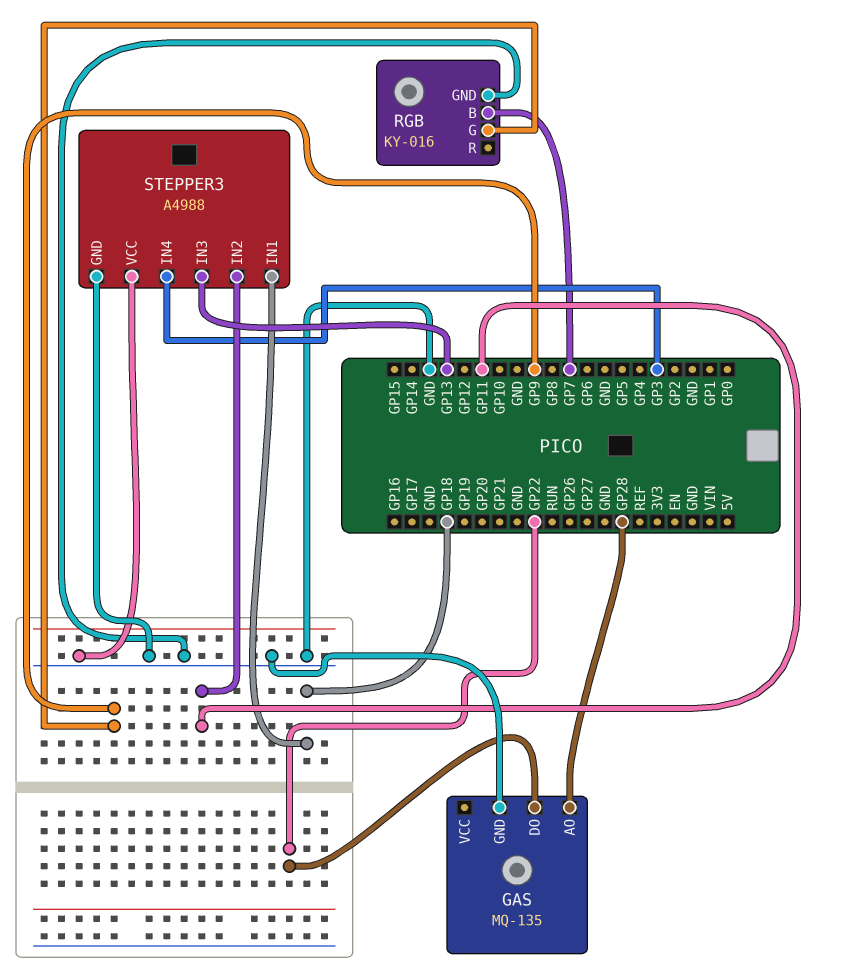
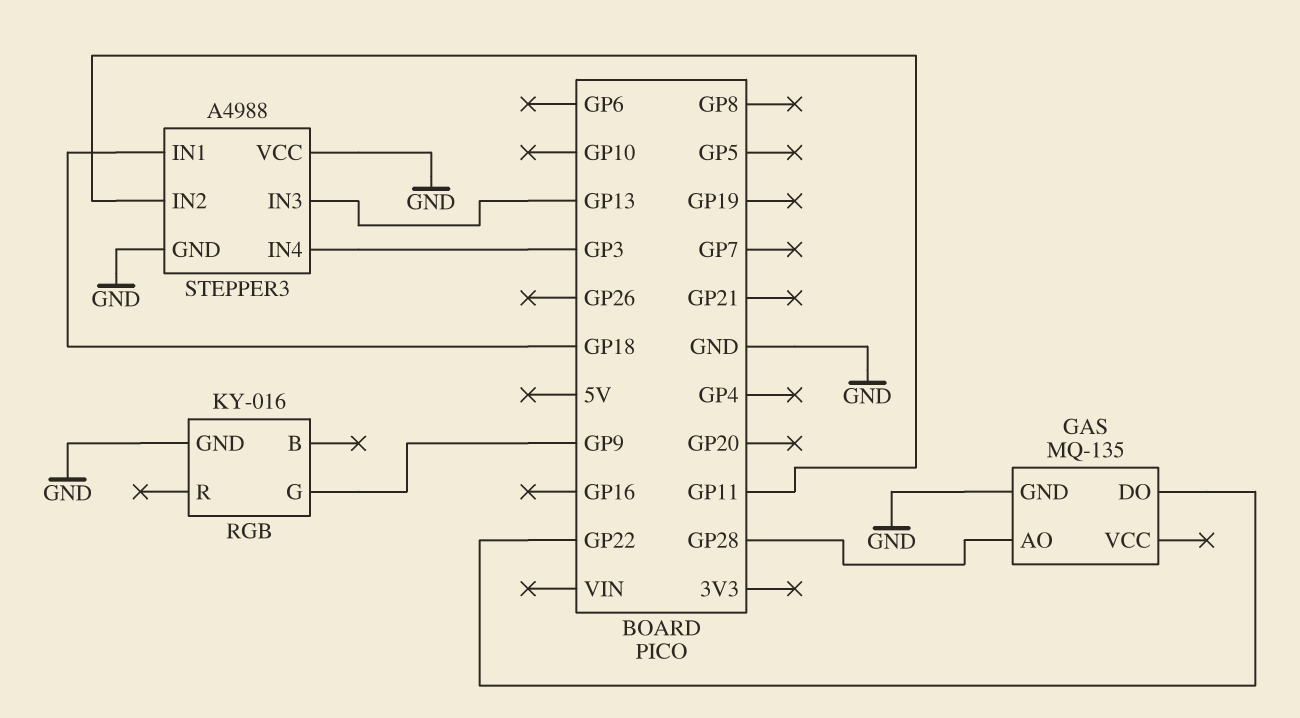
RGB pin B: GP7 -> none

